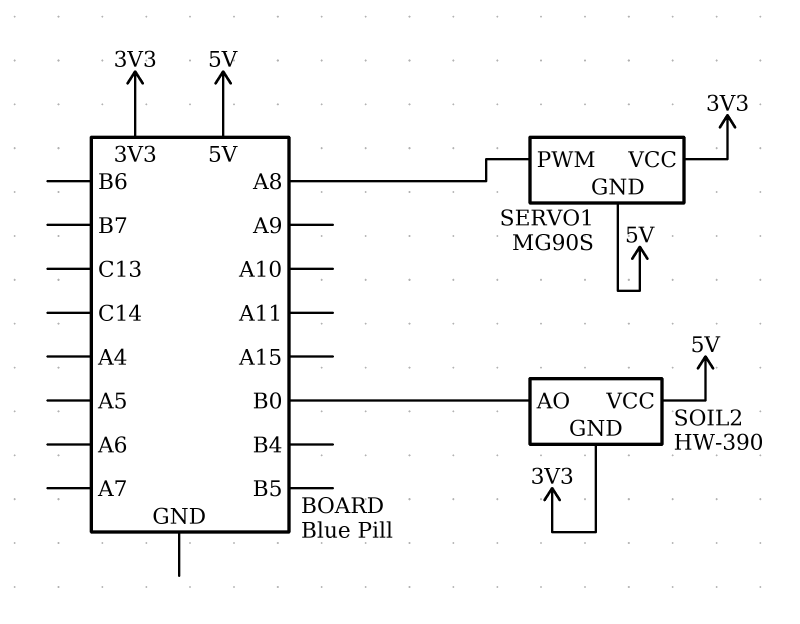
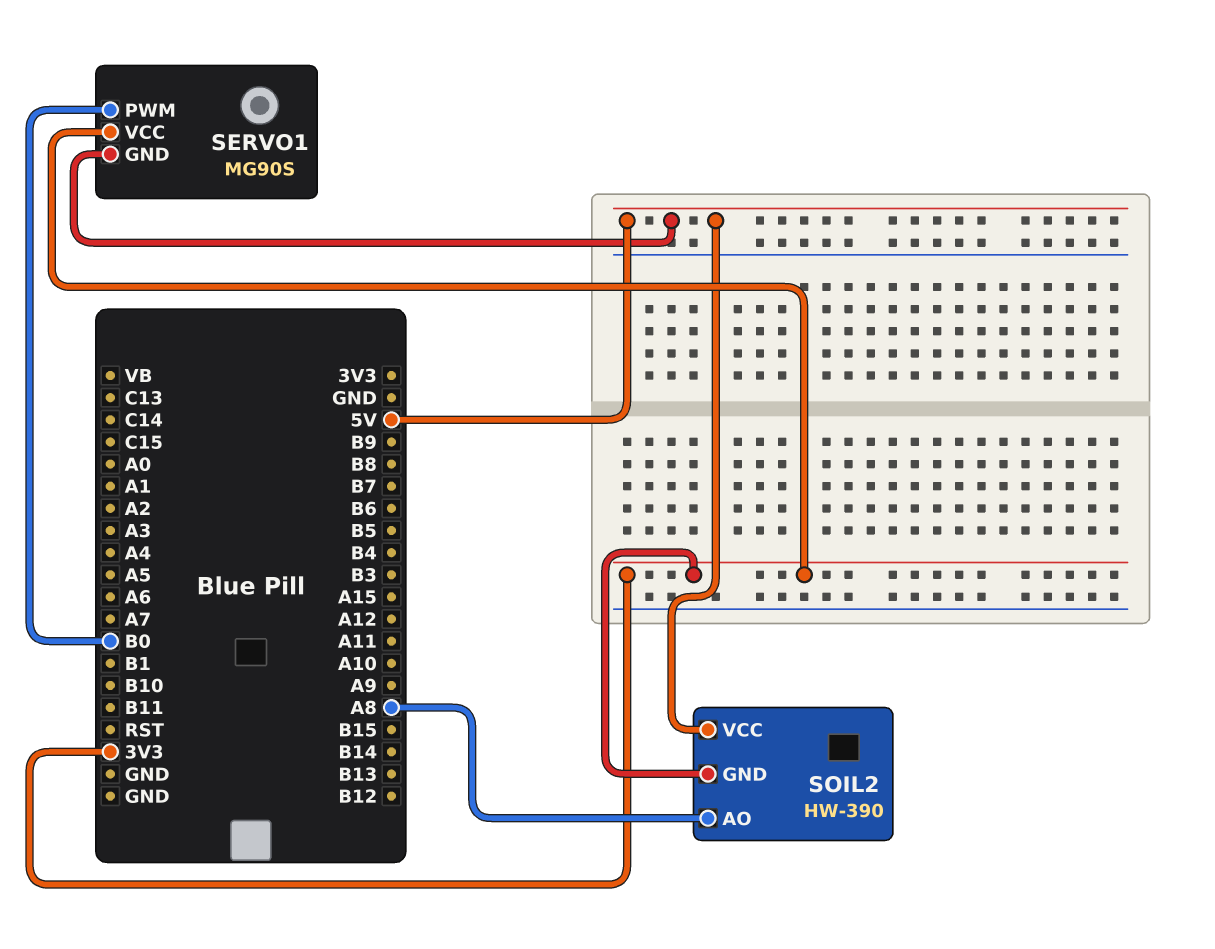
SERVO1 pin PWM: A8 -> B0
SOIL2 pin AO: B0 -> A8

